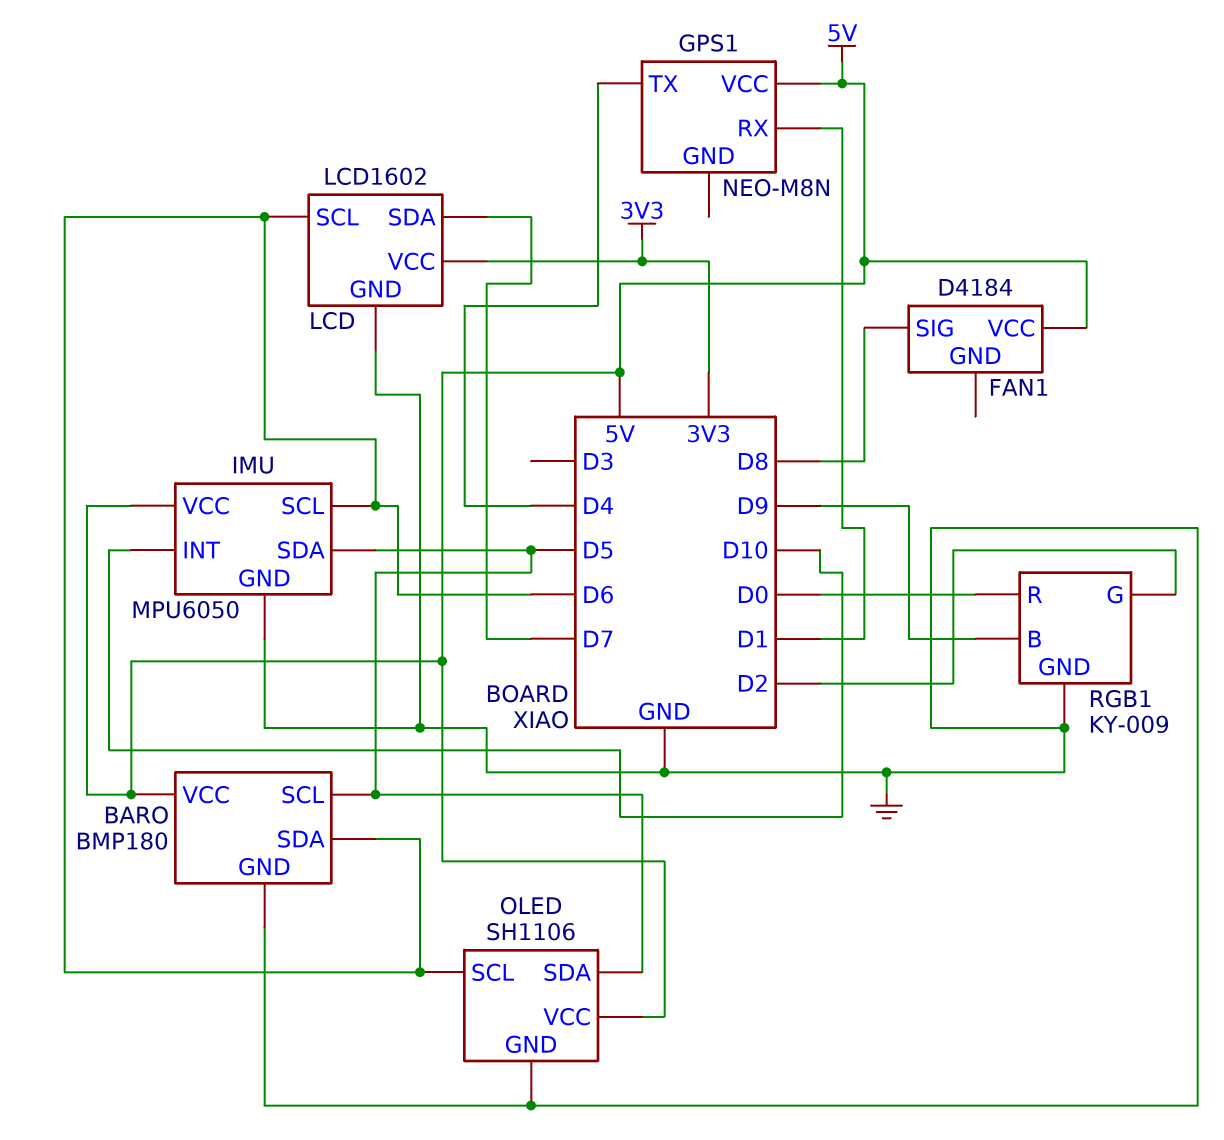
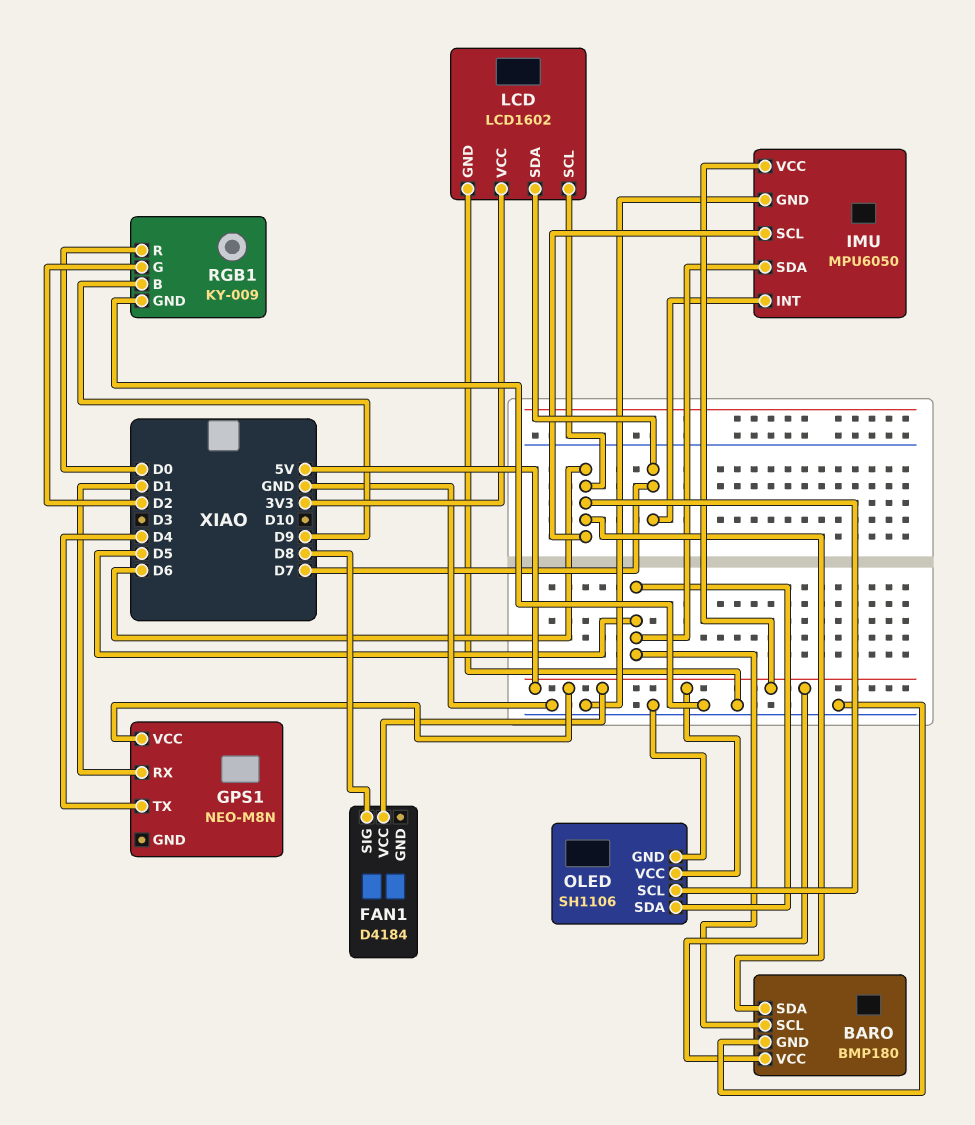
IMU pin INT: D10 -> D7

